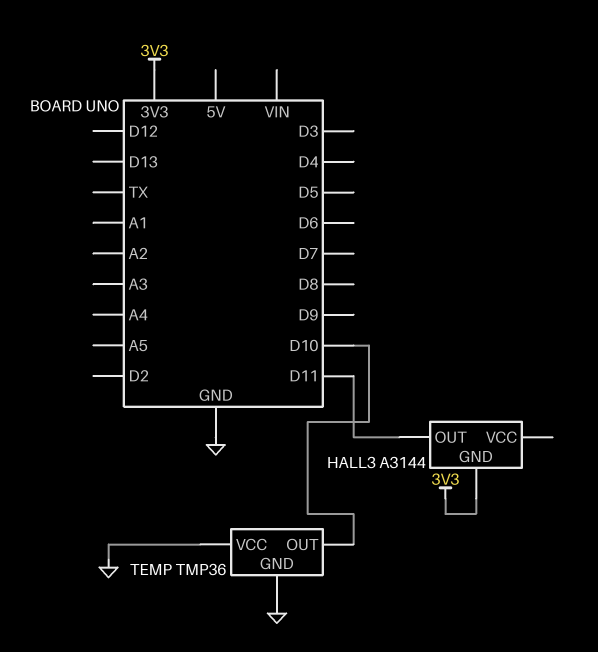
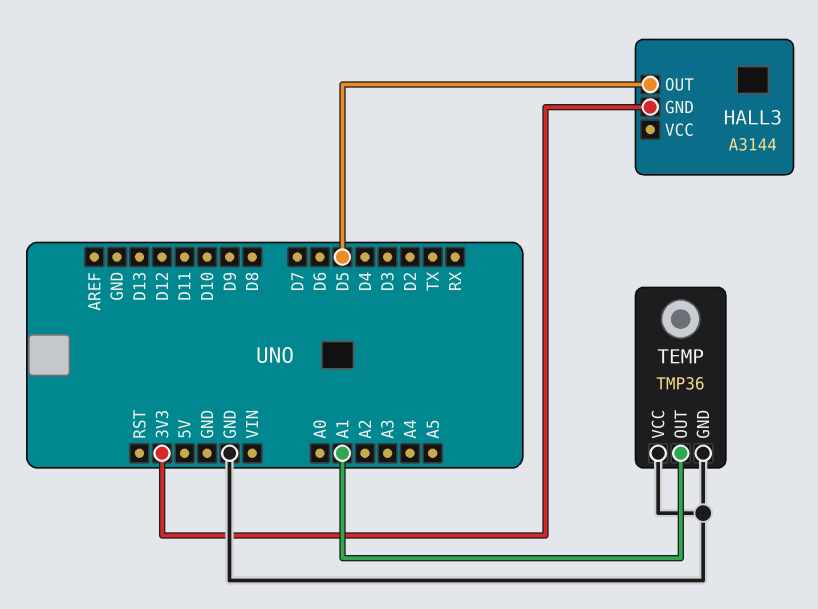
HALL3 pin OUT: D11 -> D5
TEMP pin OUT: D10 -> A1

